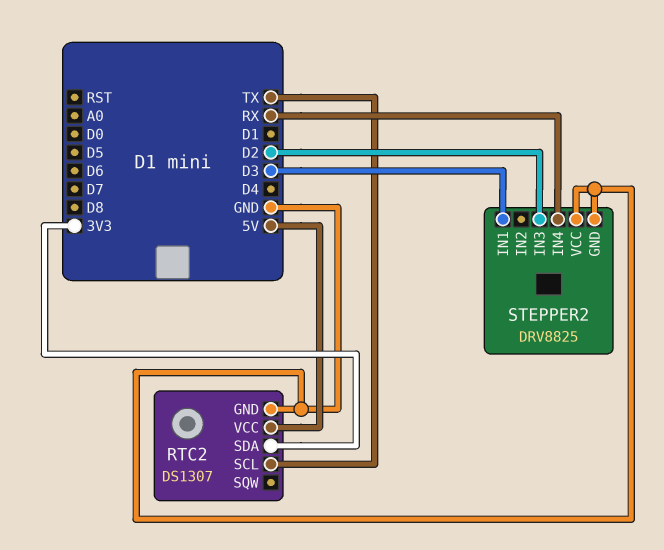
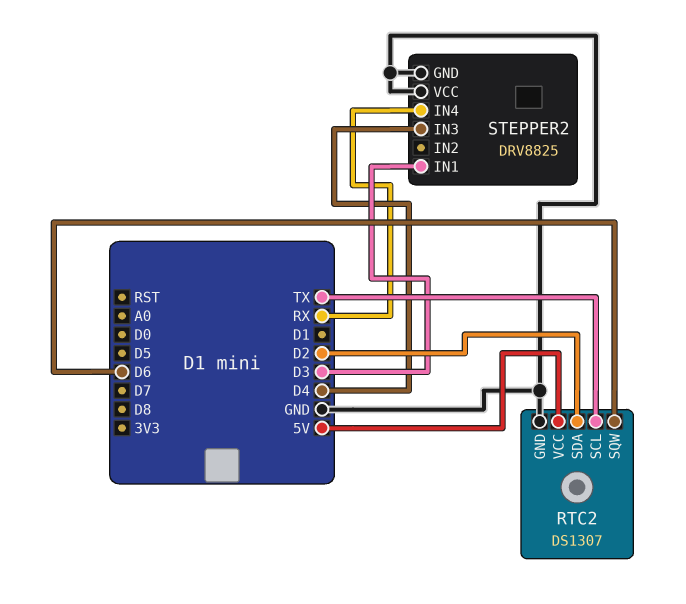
RTC2 pin SDA: 3V3 -> D2
RTC2 pin SQW: none -> D6
STEPPER2 pin IN3: D2 -> D4

